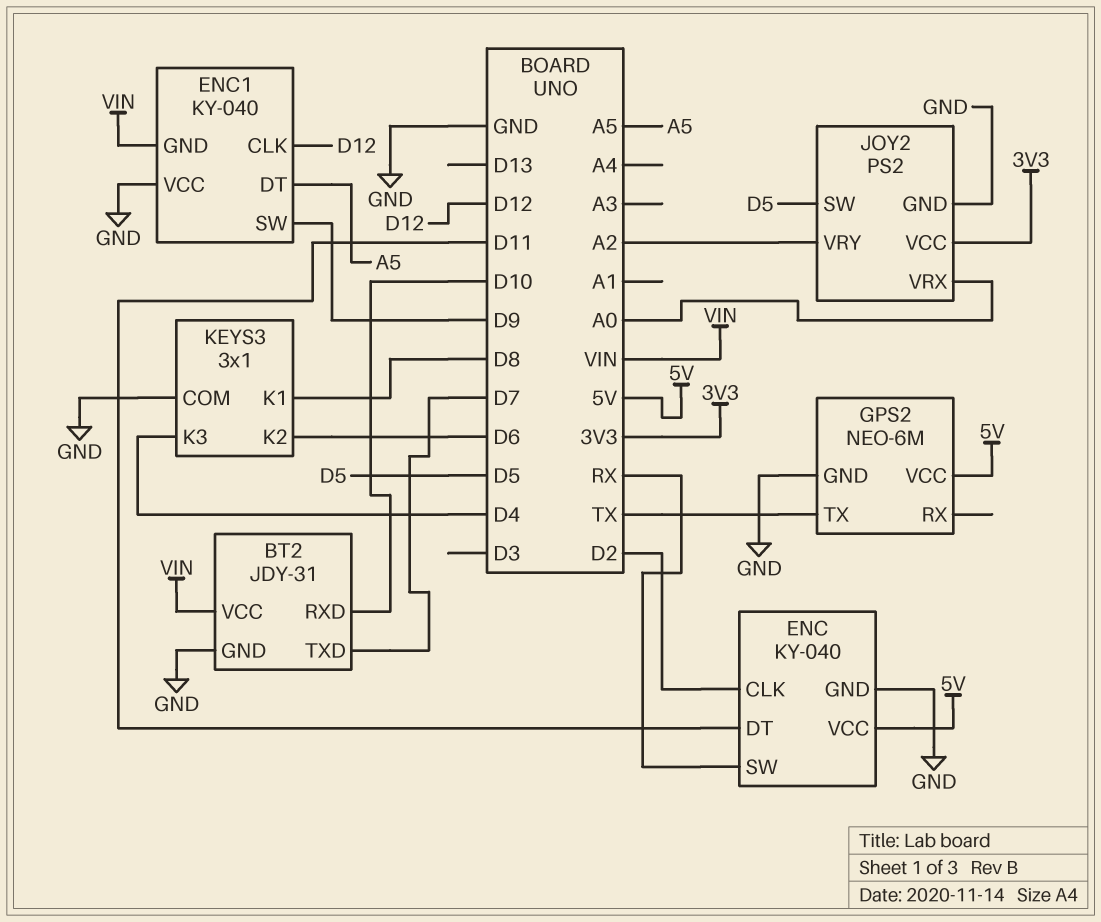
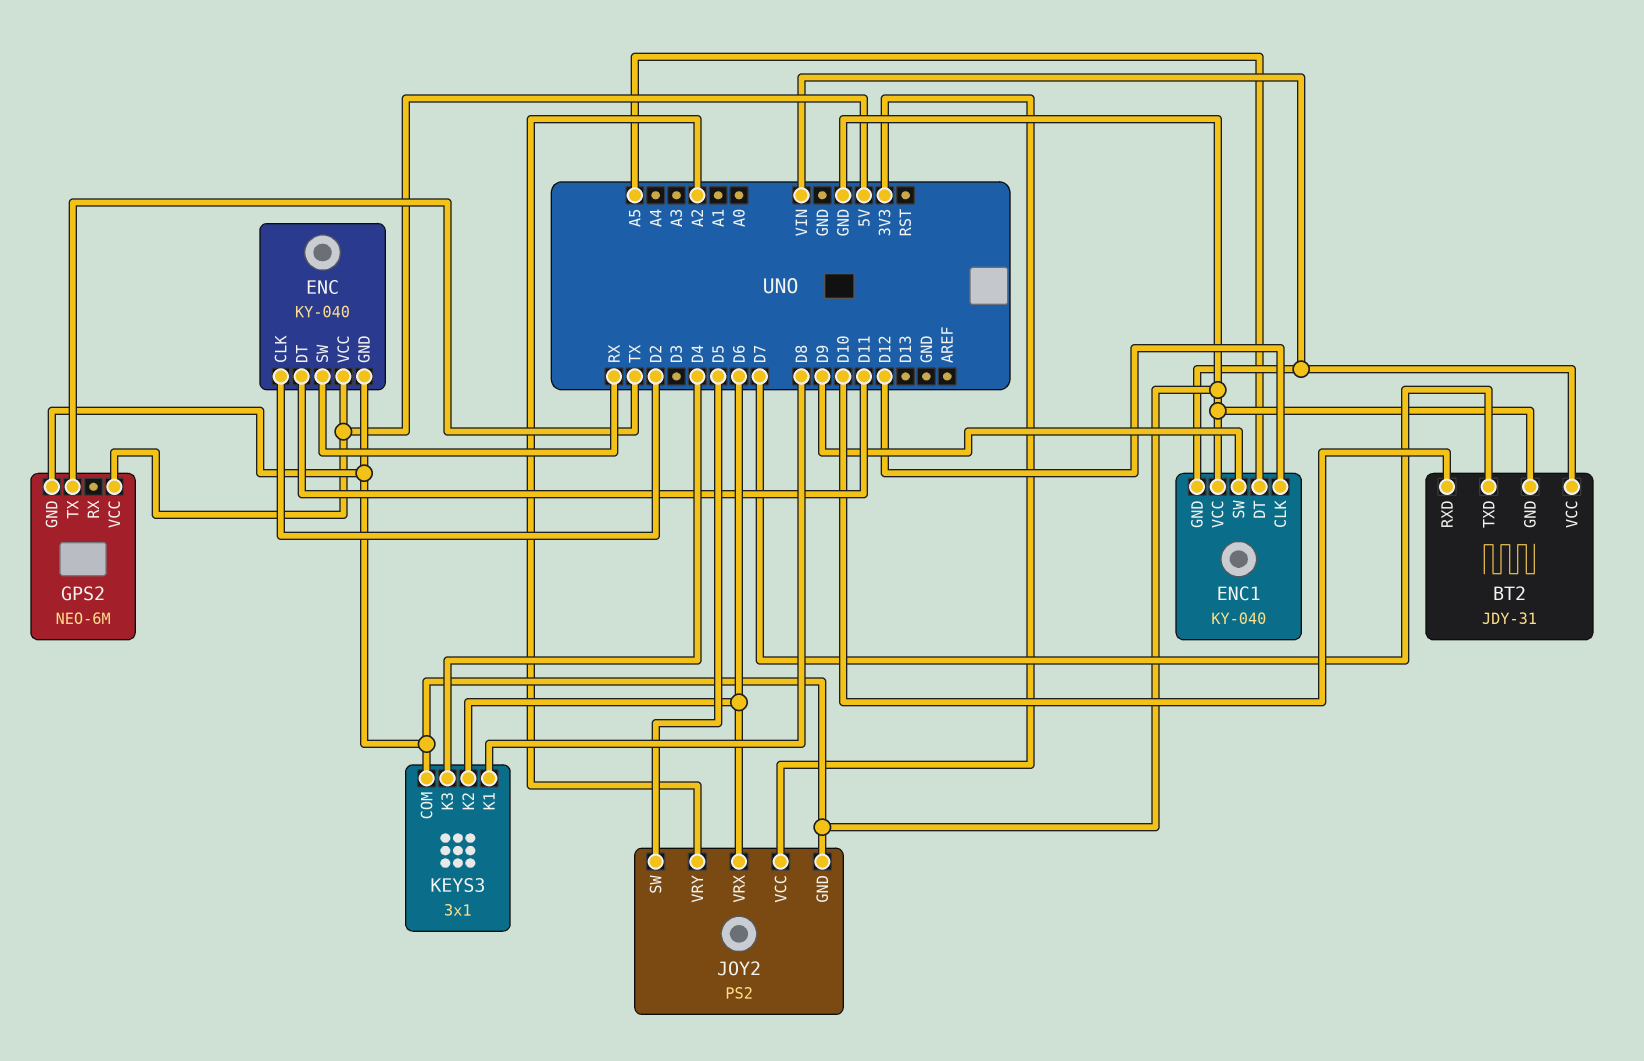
JOY2 pin VRX: A0 -> D6

